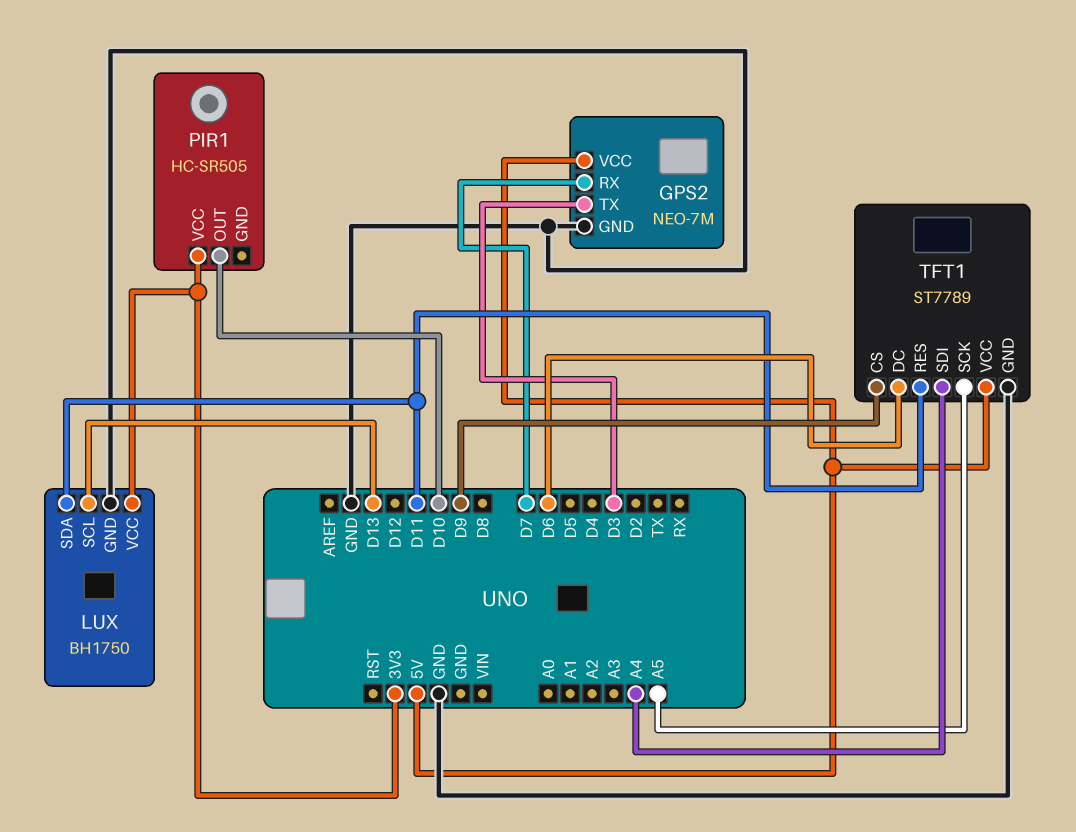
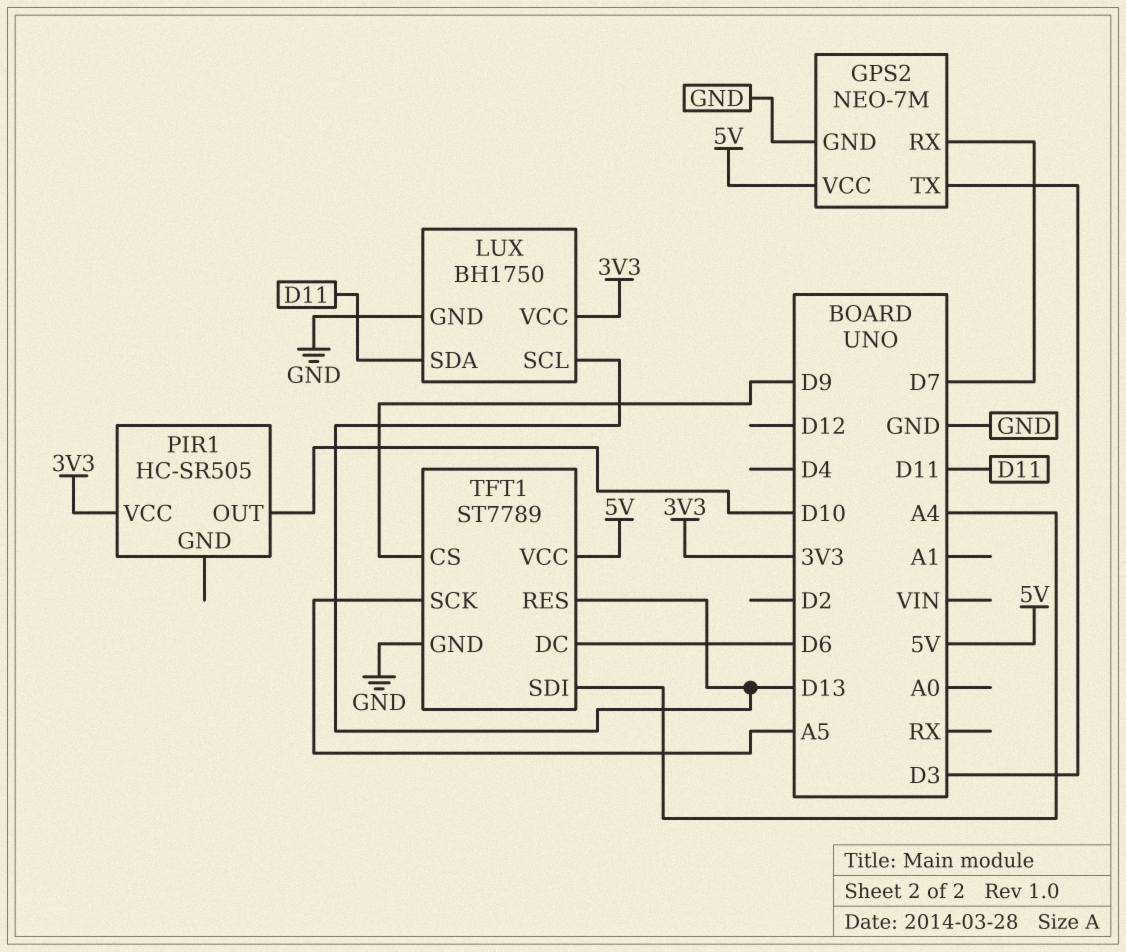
TFT1 pin RES: D11 -> D13

